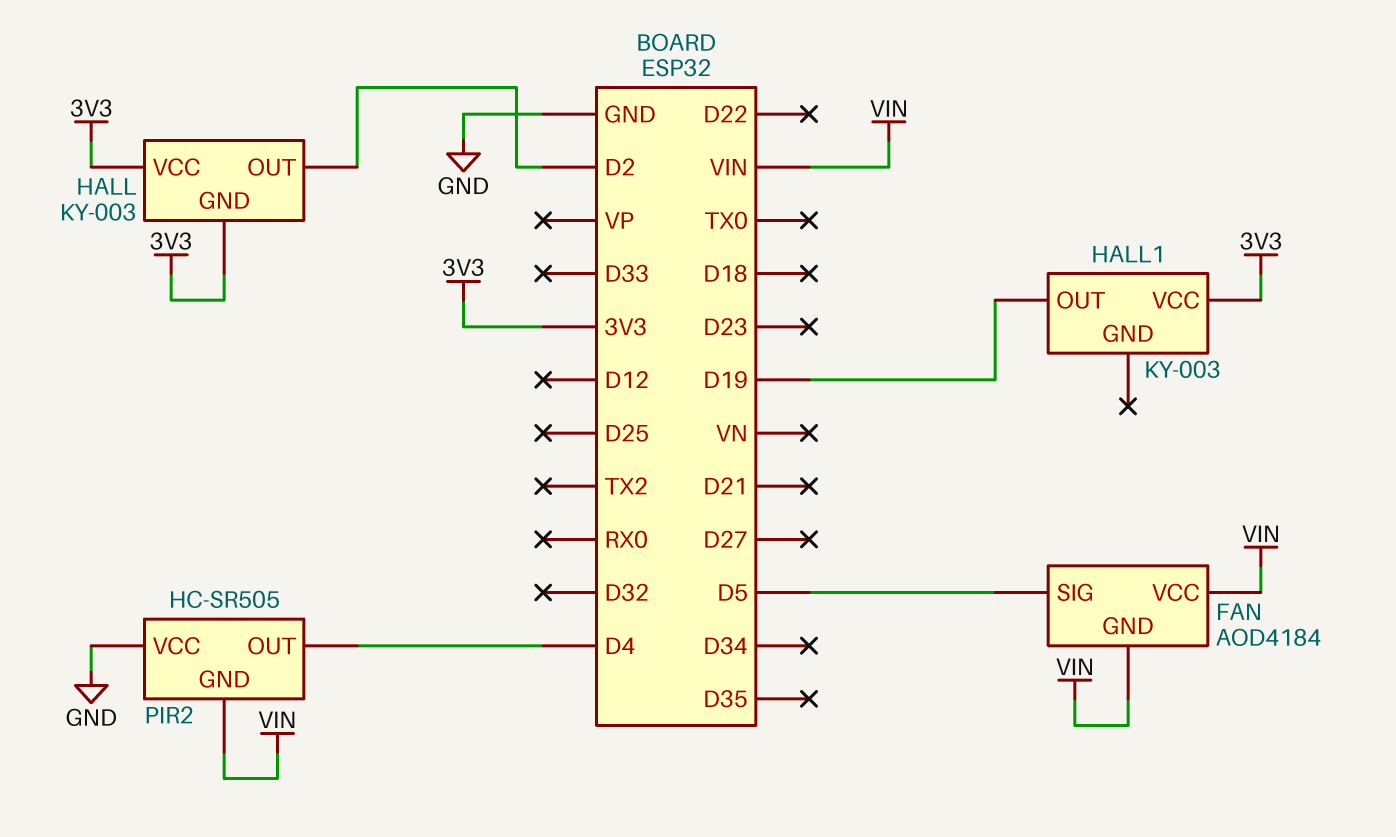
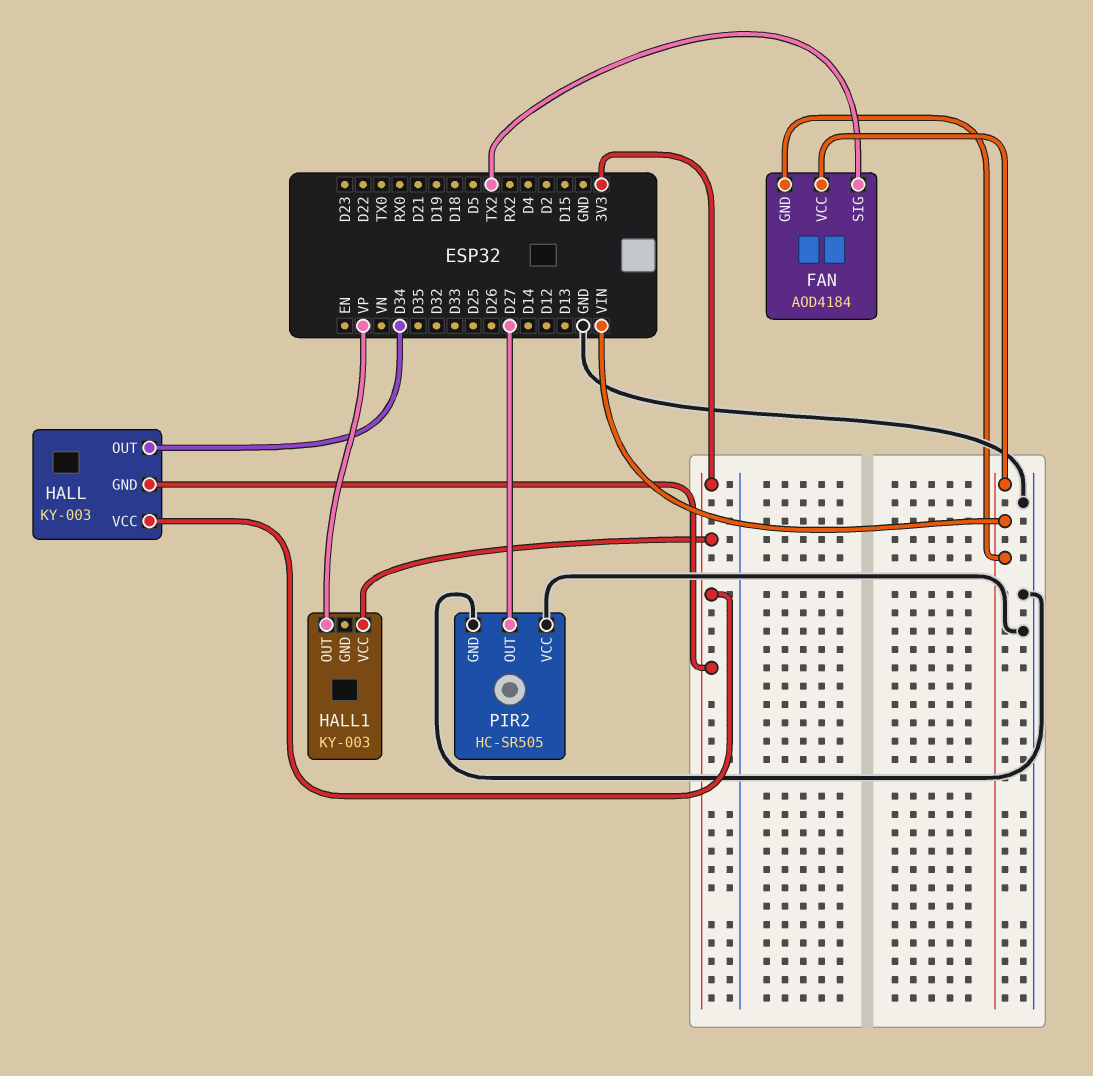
FAN pin SIG: D5 -> TX2
HALL pin OUT: D2 -> D34
HALL1 pin OUT: D19 -> VP
PIR2 pin GND: VIN -> GND
PIR2 pin OUT: D4 -> D27

